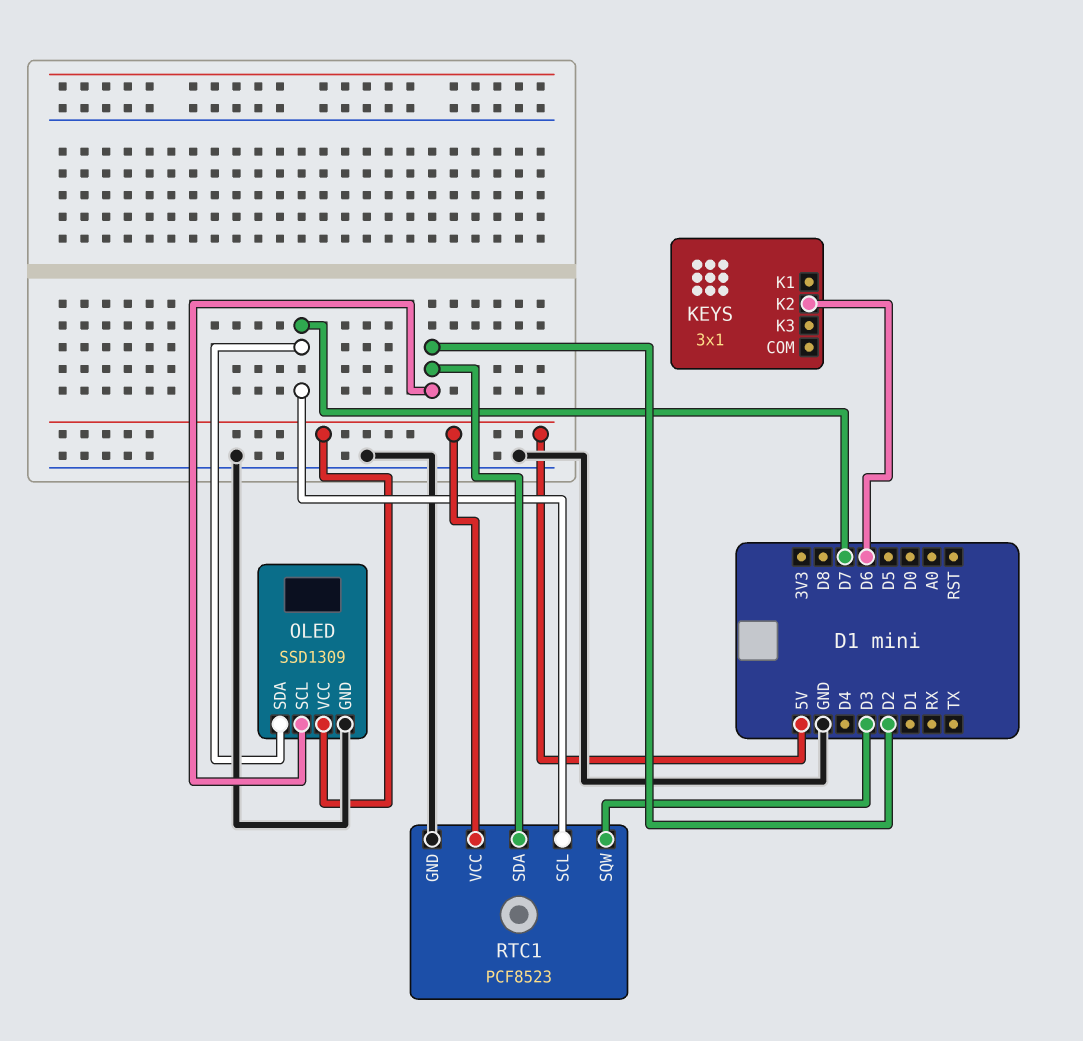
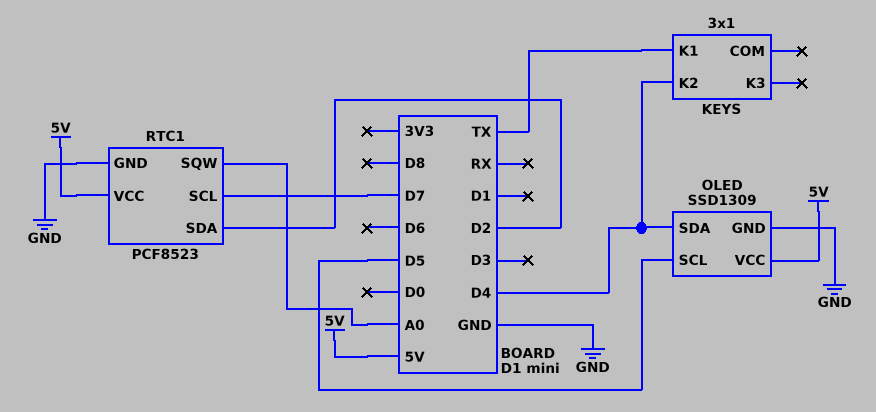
KEYS pin K1: none -> TX
KEYS pin K2: D6 -> D4
OLED pin SCL: D2 -> D5
OLED pin SDA: D7 -> D4
RTC1 pin SQW: D3 -> A0

